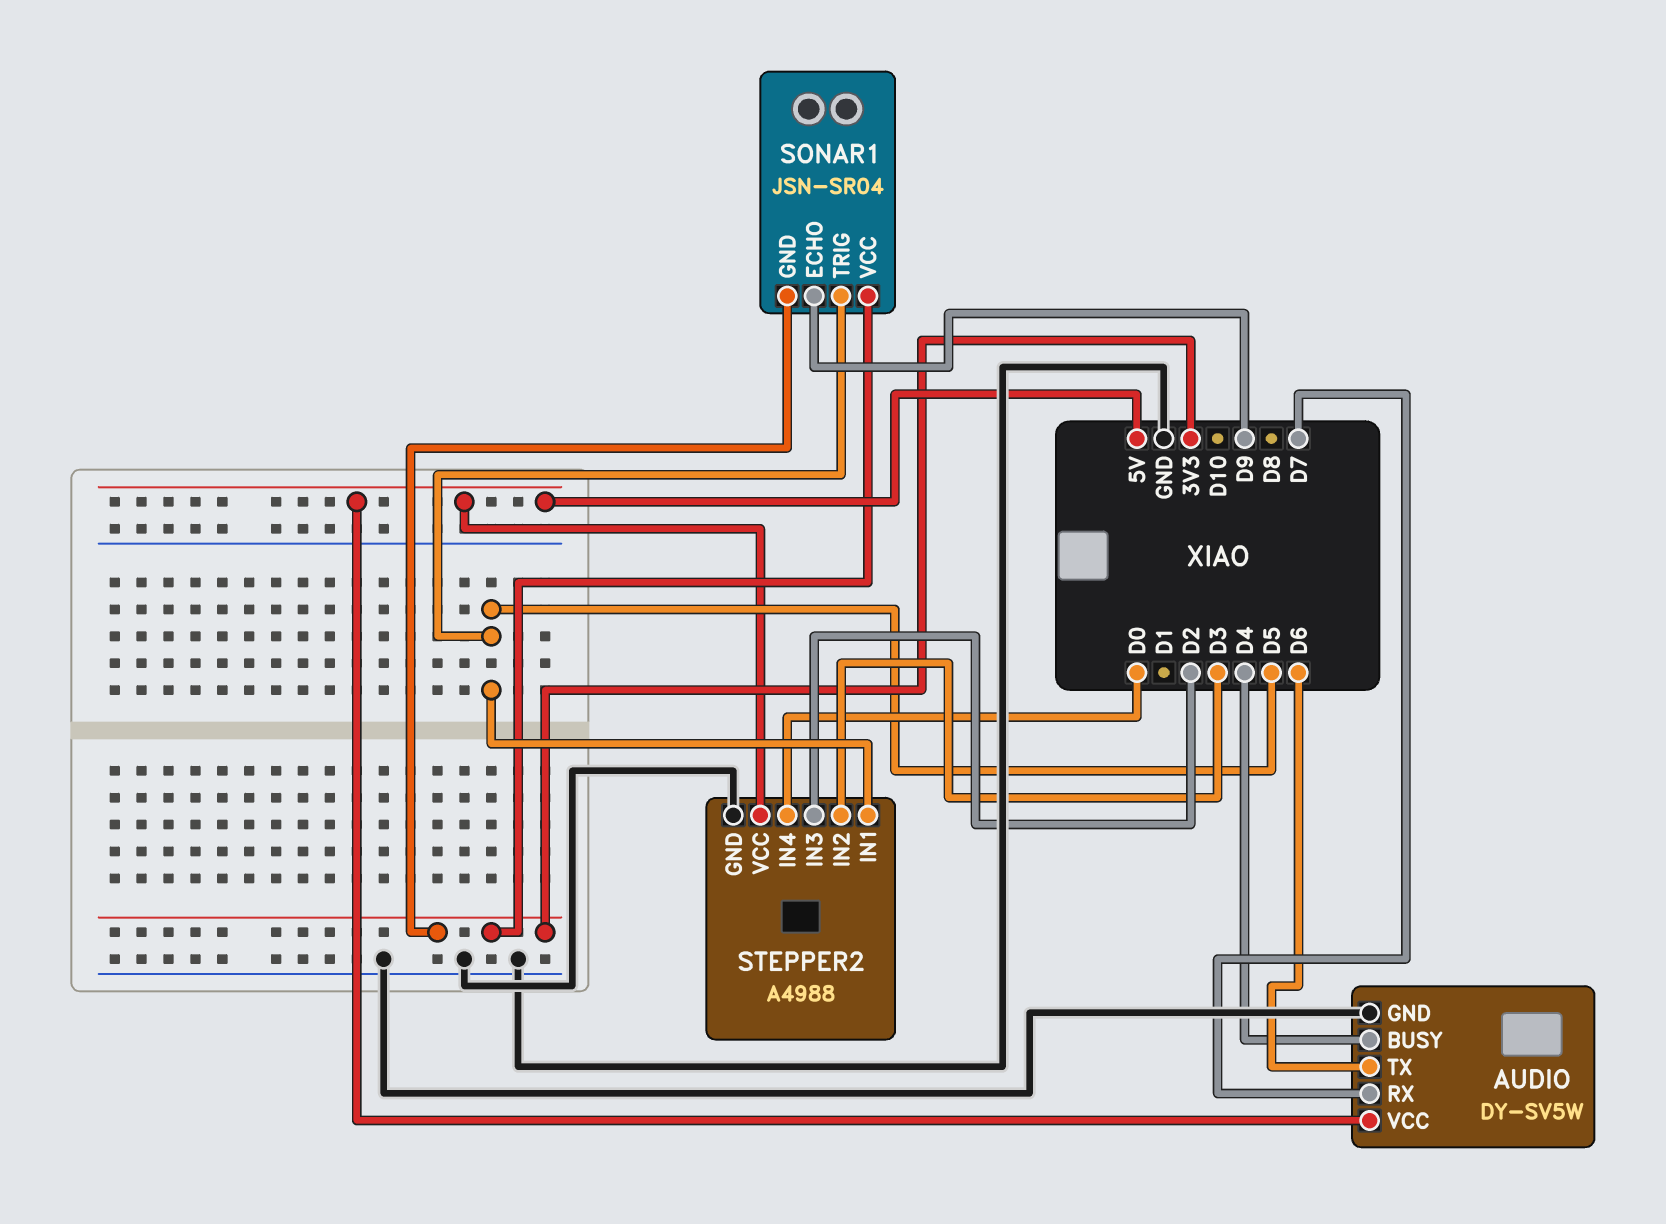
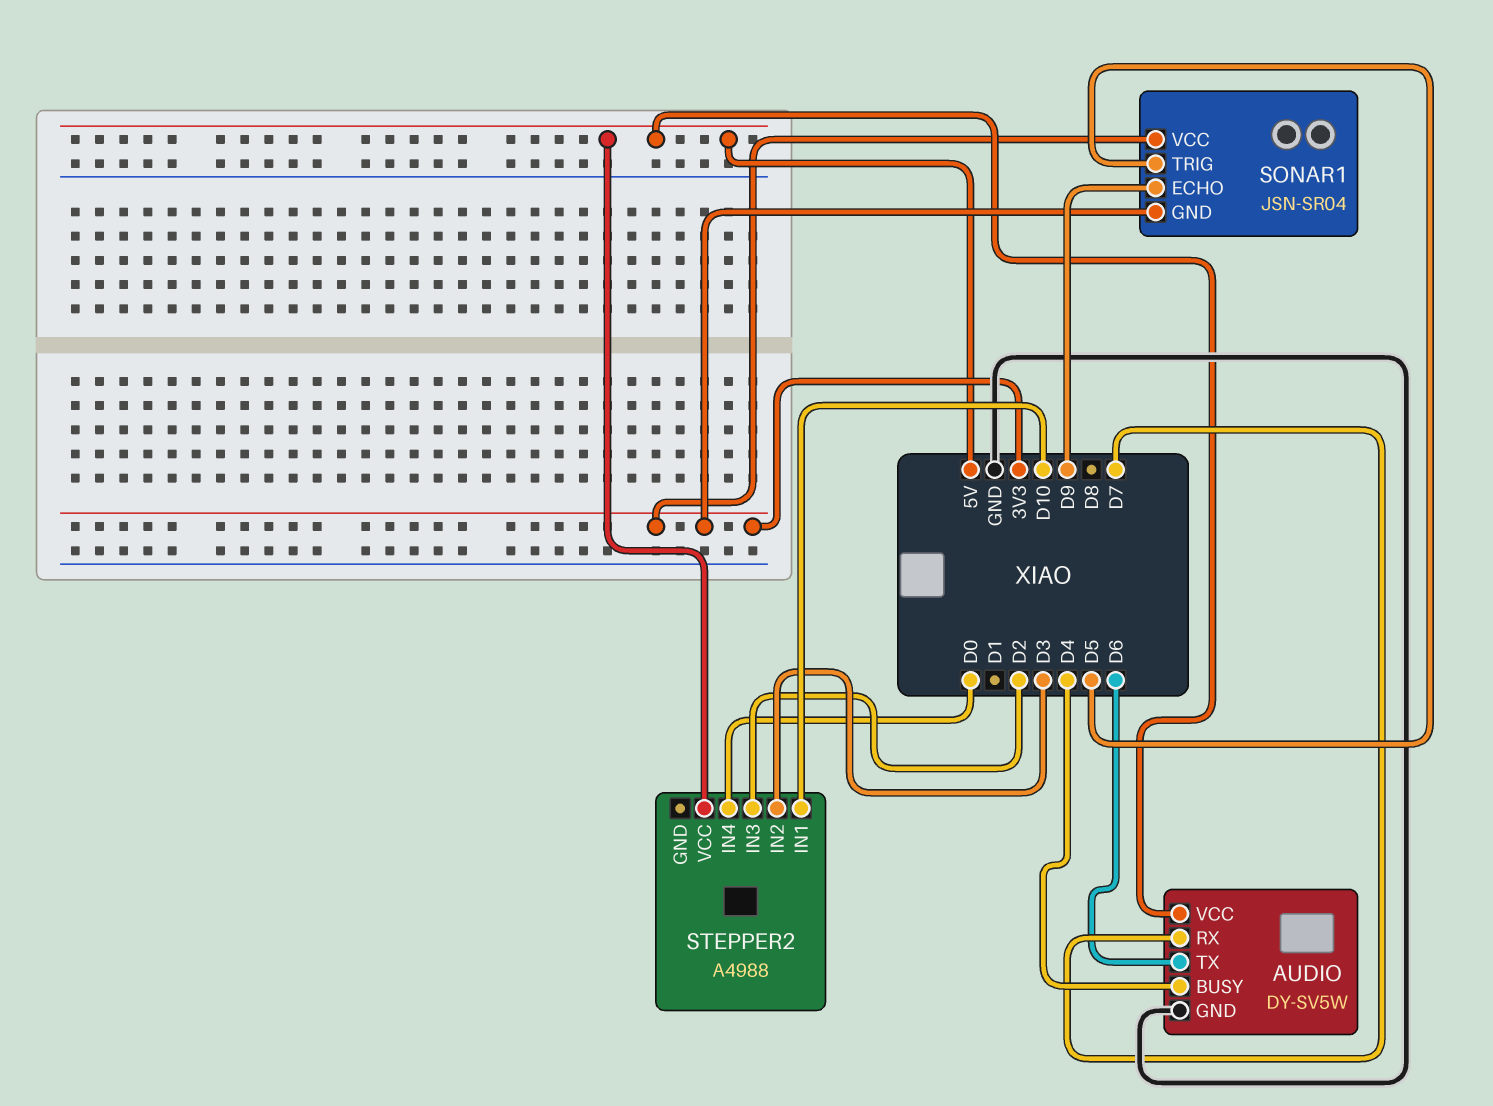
STEPPER2 pin GND: GND -> none
STEPPER2 pin IN1: D5 -> D10

